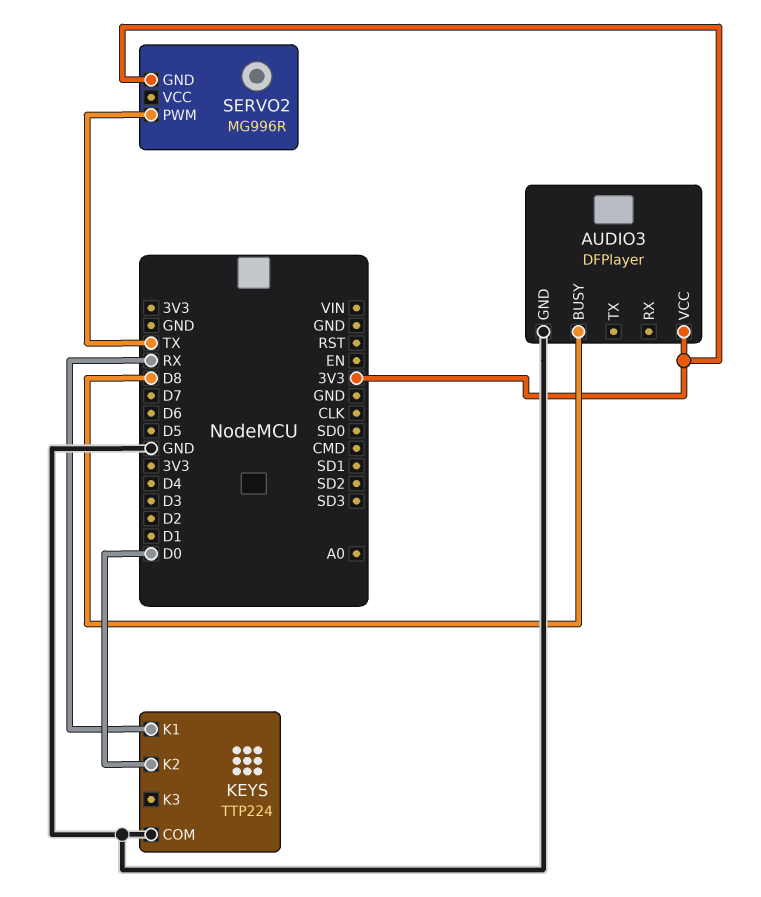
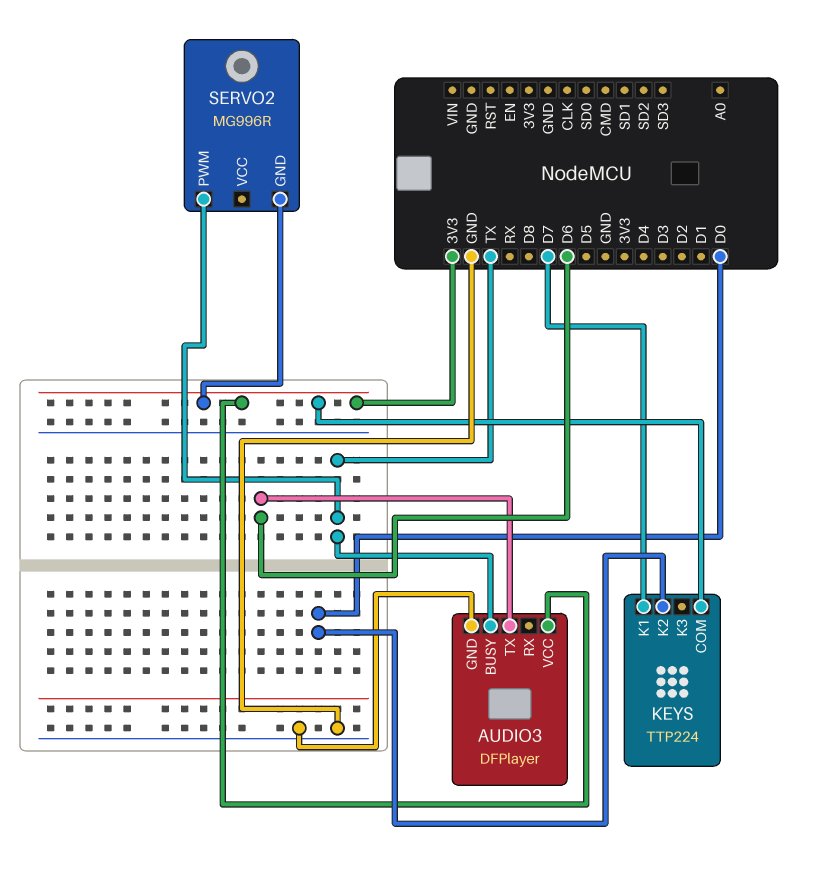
AUDIO3 pin BUSY: D8 -> TX
AUDIO3 pin TX: none -> D6
KEYS pin COM: GND -> 3V3
KEYS pin K1: RX -> D7

